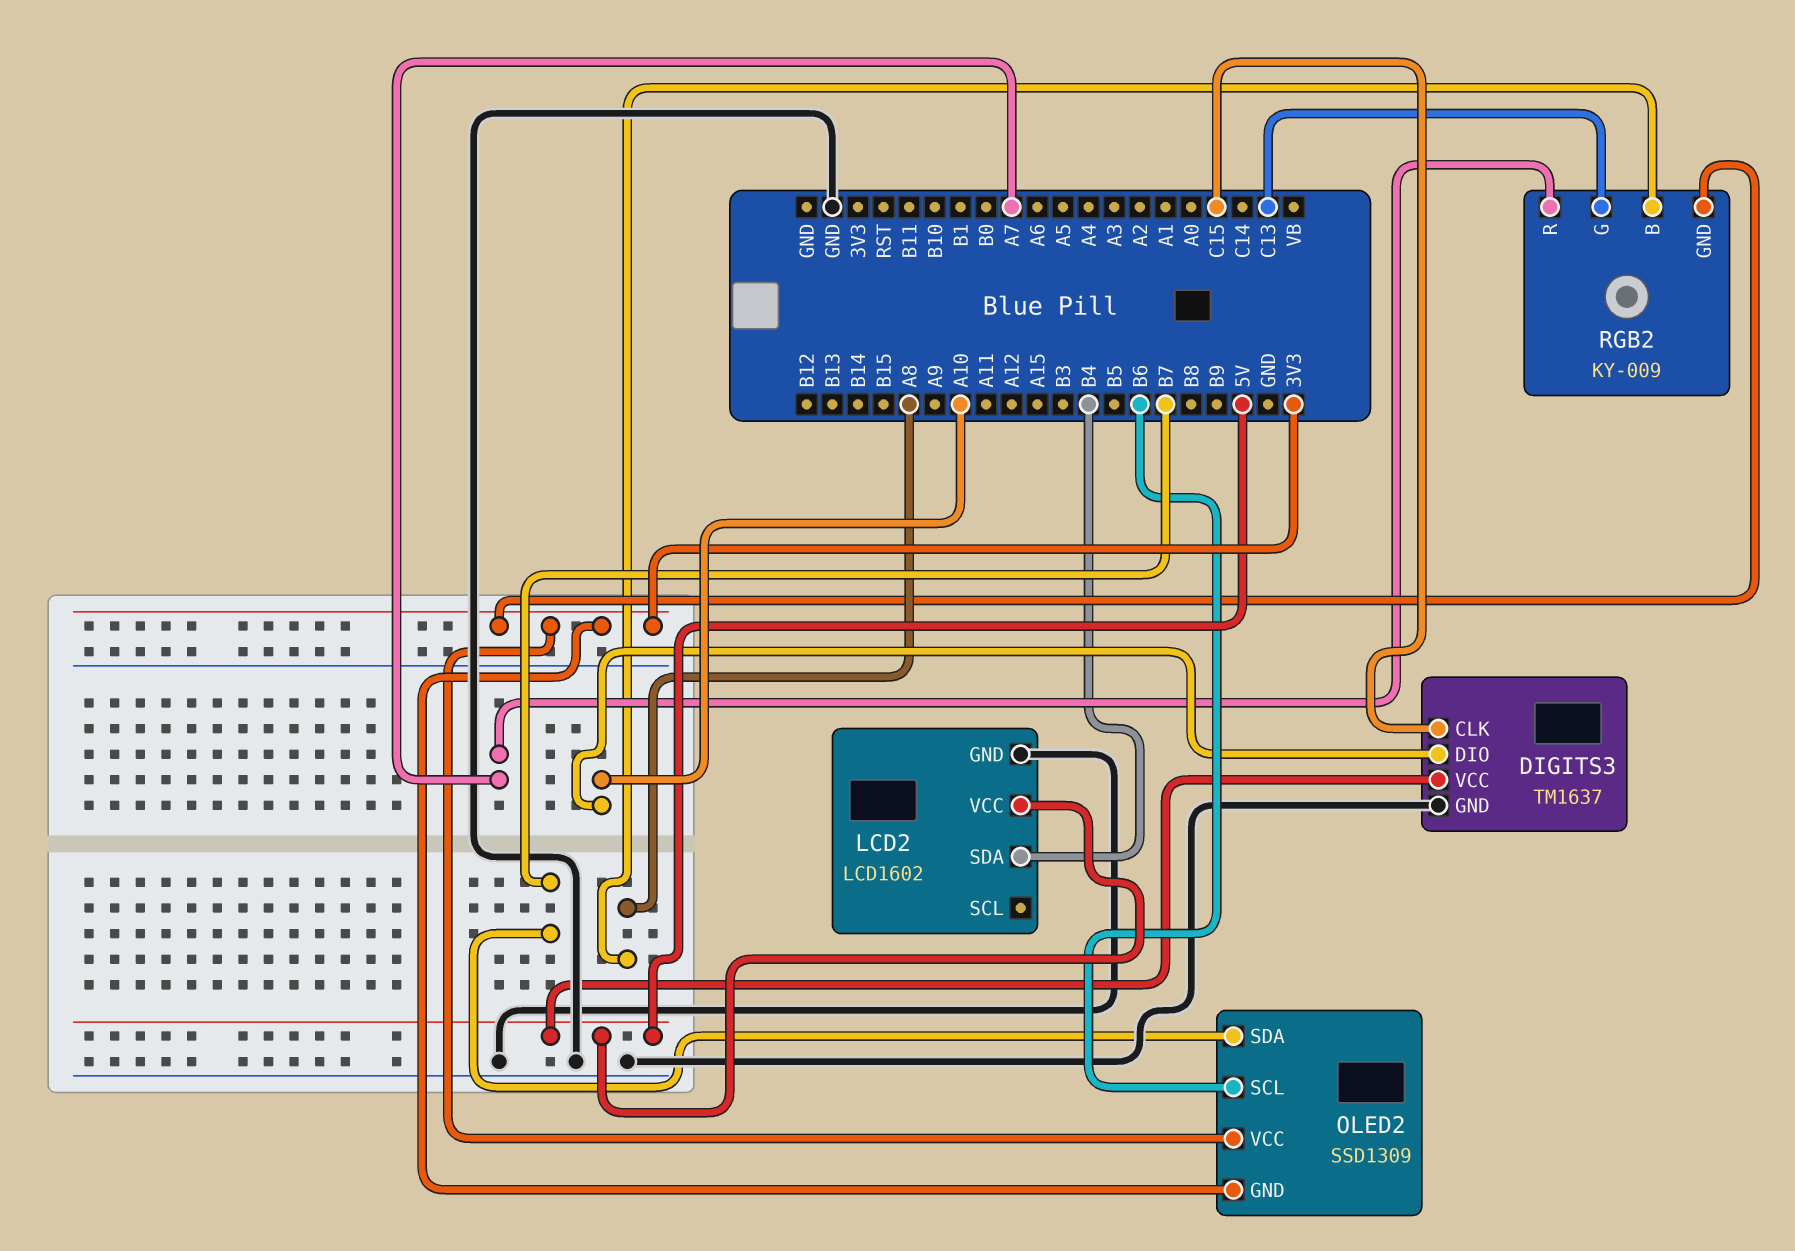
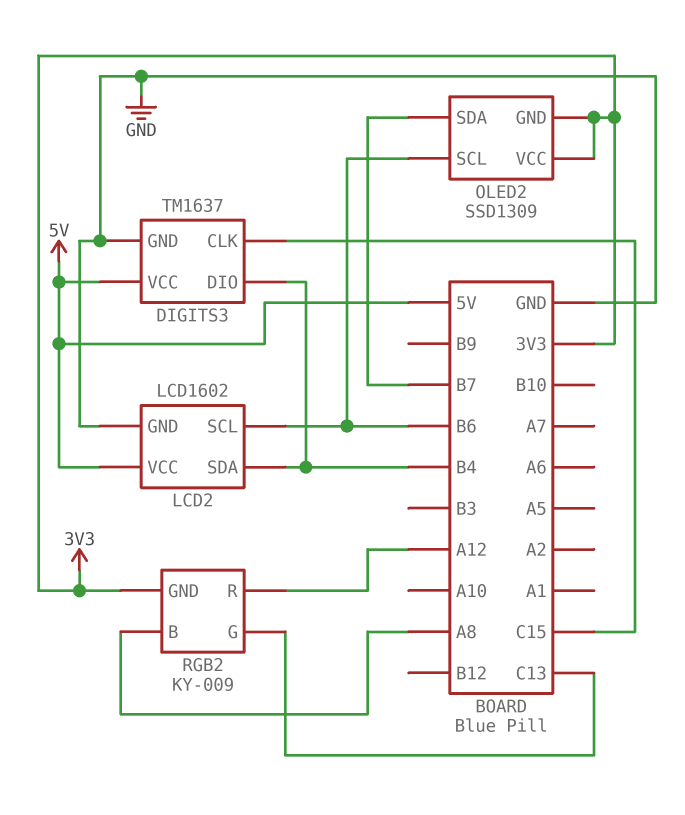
DIGITS3 pin DIO: A10 -> B4
LCD2 pin SCL: none -> B6
RGB2 pin R: A7 -> A12

